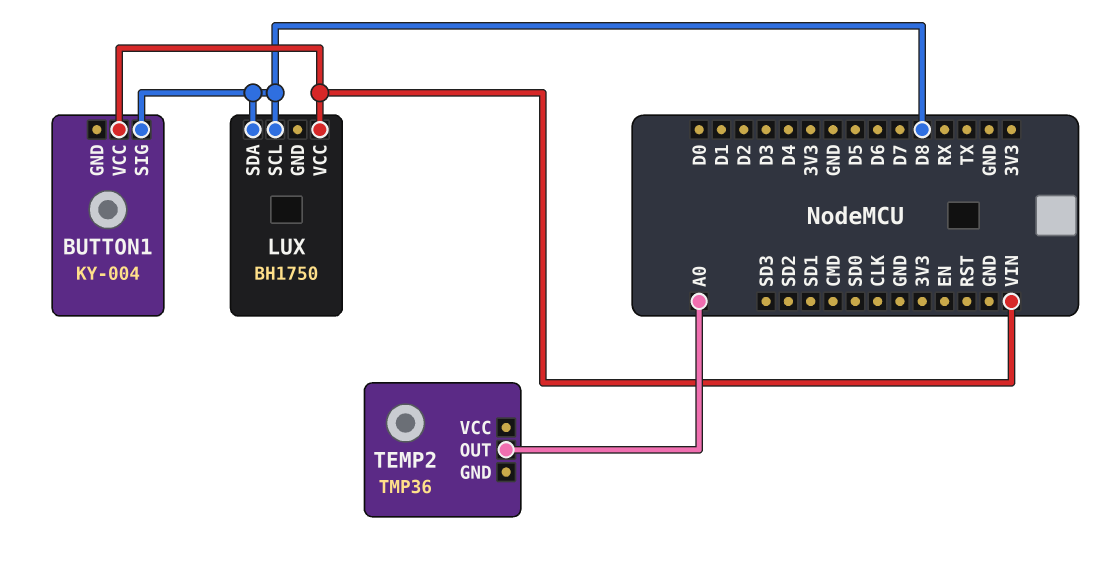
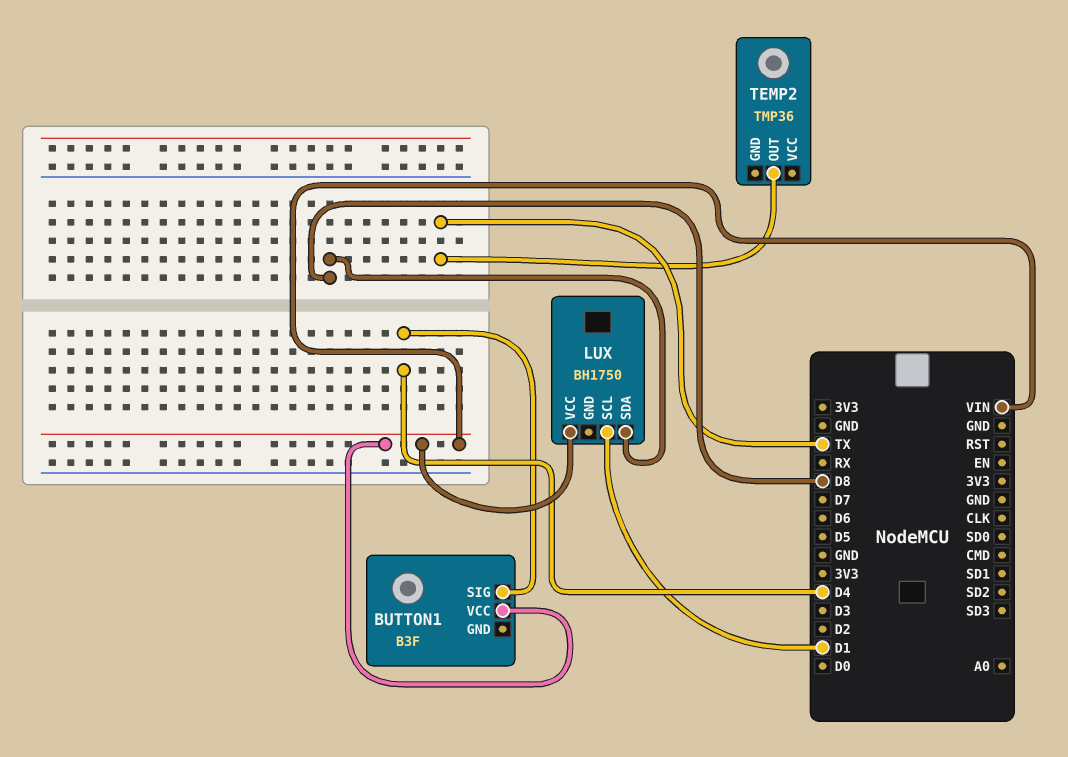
BUTTON1: KY-004 -> B3F
BUTTON1 pin SIG: D8 -> D4
LUX pin SCL: D8 -> D1
TEMP2 pin OUT: A0 -> TX

